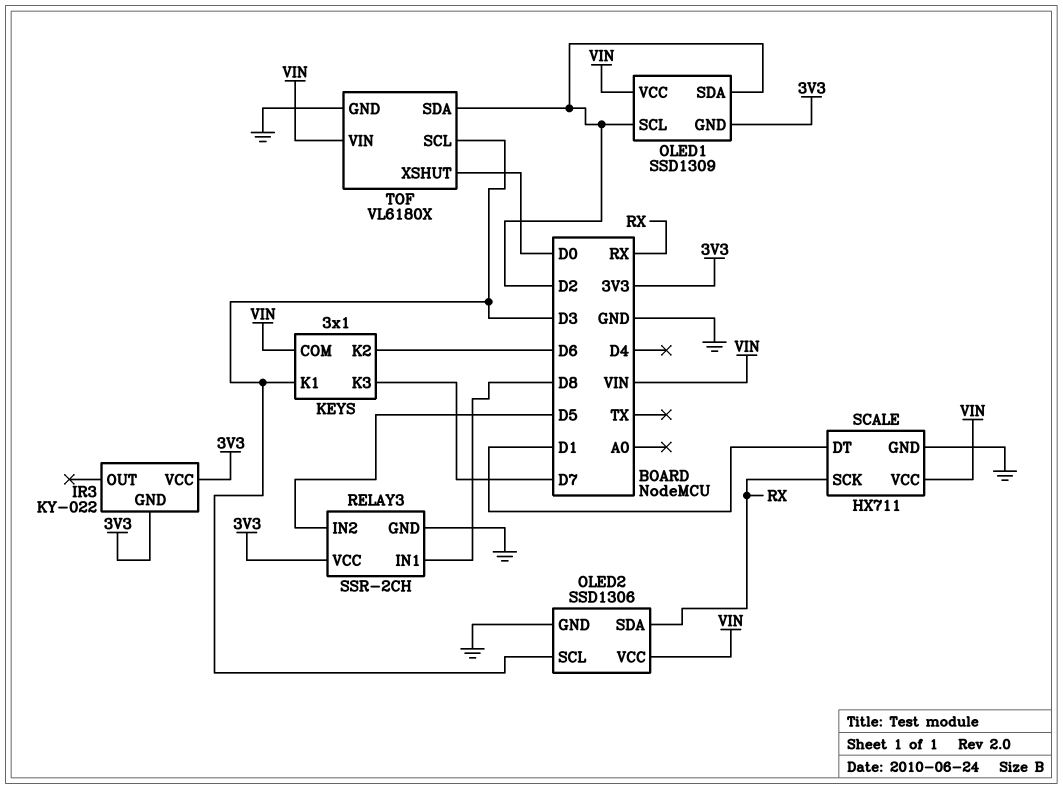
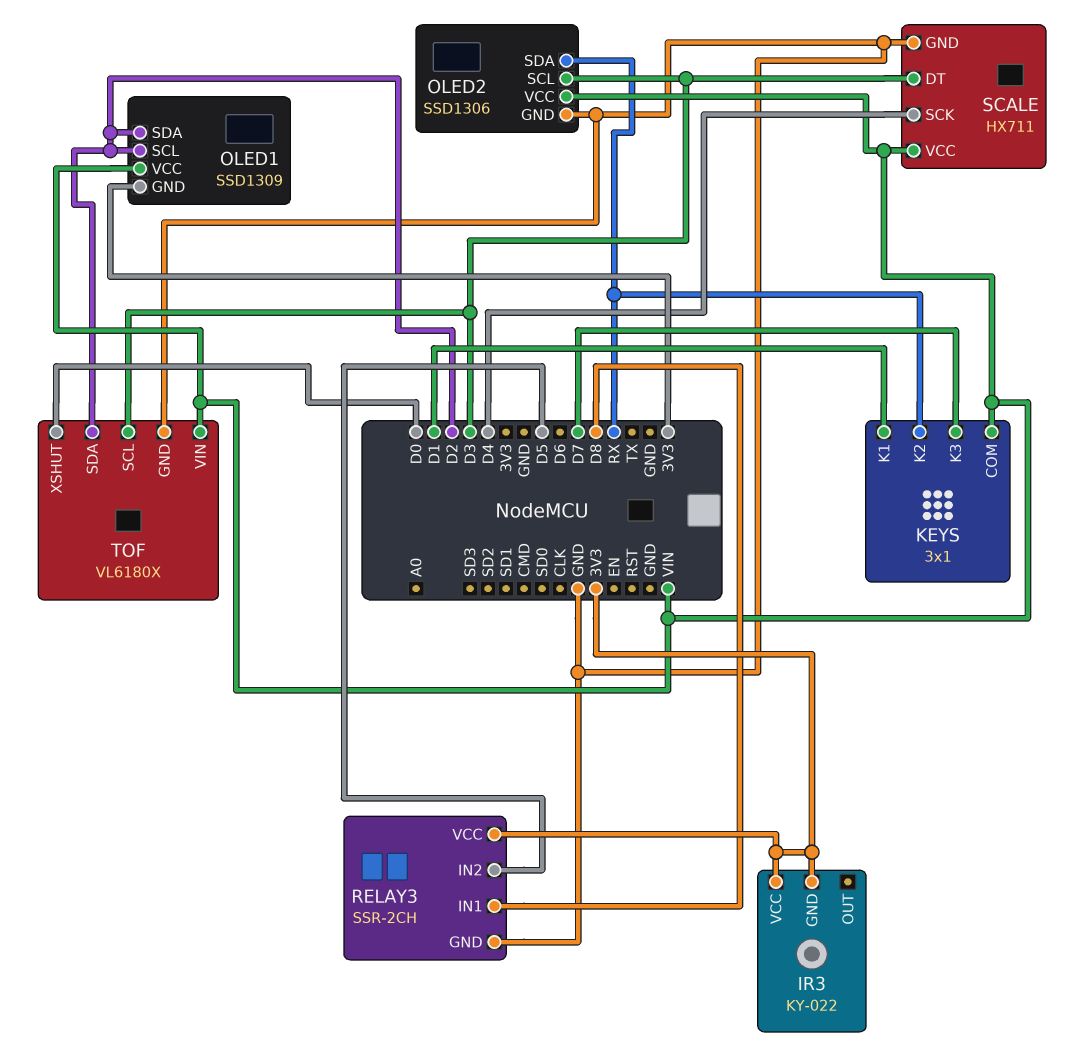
KEYS pin K1: D3 -> D1
KEYS pin K2: D6 -> RX
SCALE pin DT: D1 -> D3
SCALE pin SCK: RX -> D4

